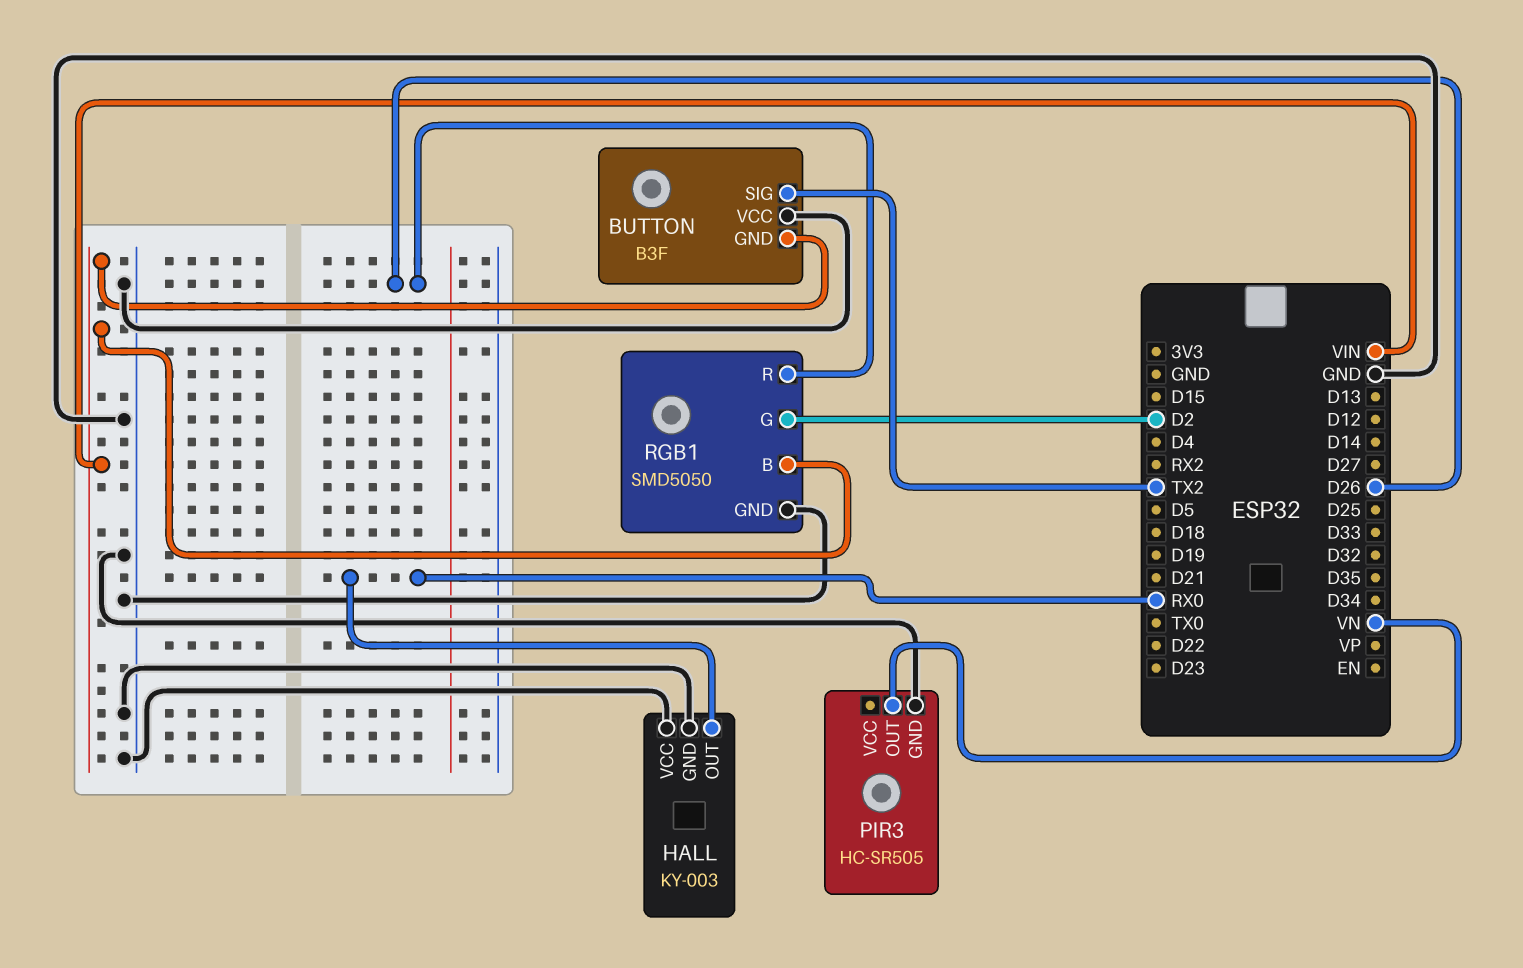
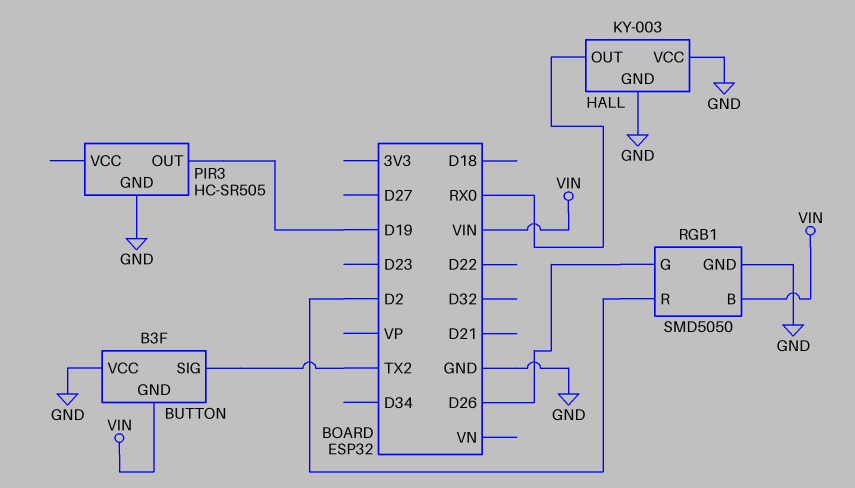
PIR3 pin OUT: VN -> D19
RGB1 pin G: D2 -> D26
RGB1 pin R: D26 -> D2

